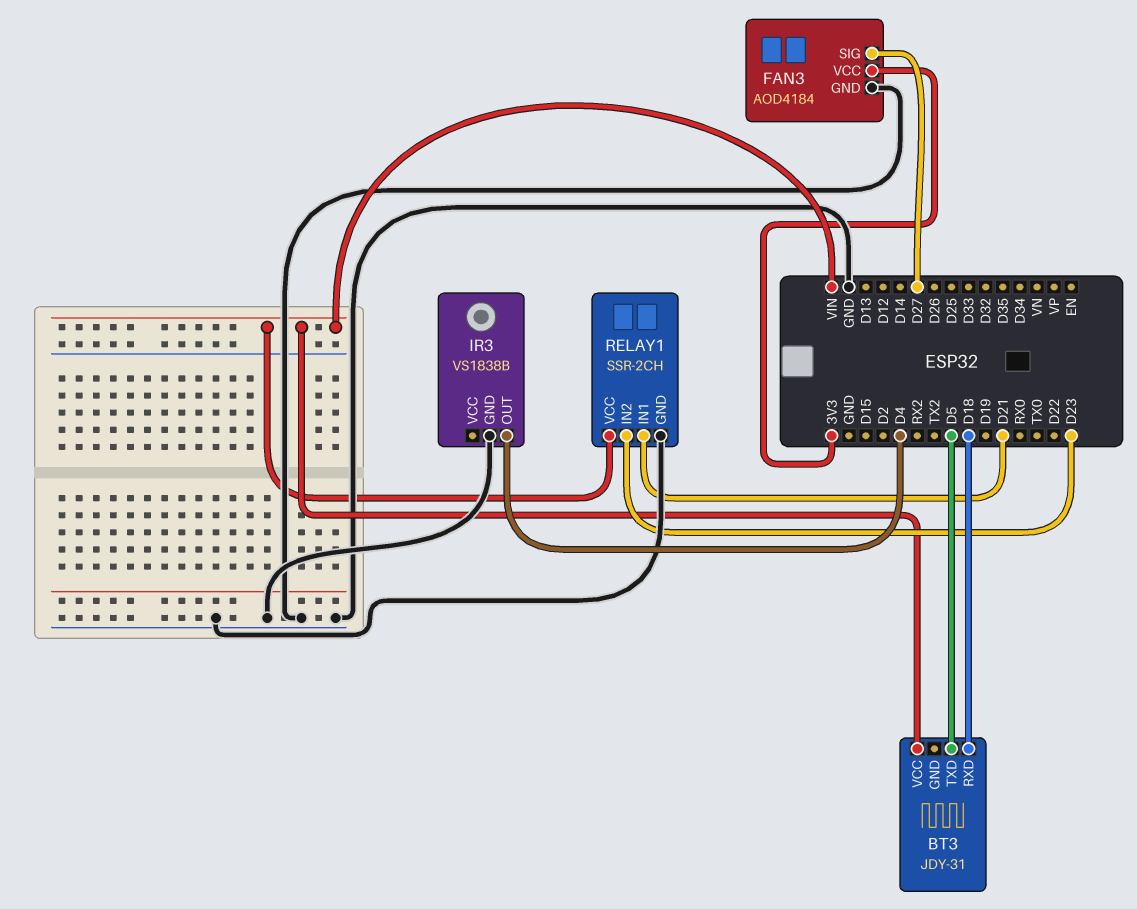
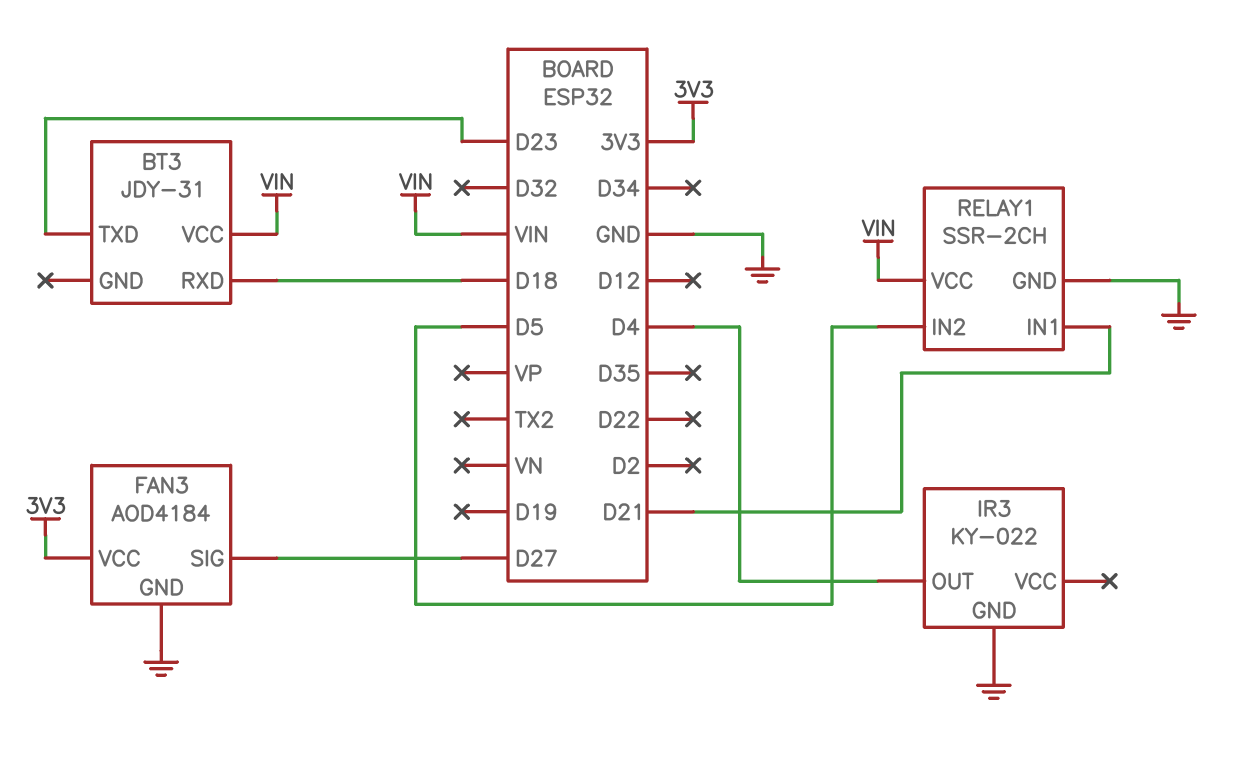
BT3 pin TXD: D5 -> D23
IR3: VS1838B -> KY-022
RELAY1 pin IN2: D23 -> D5

